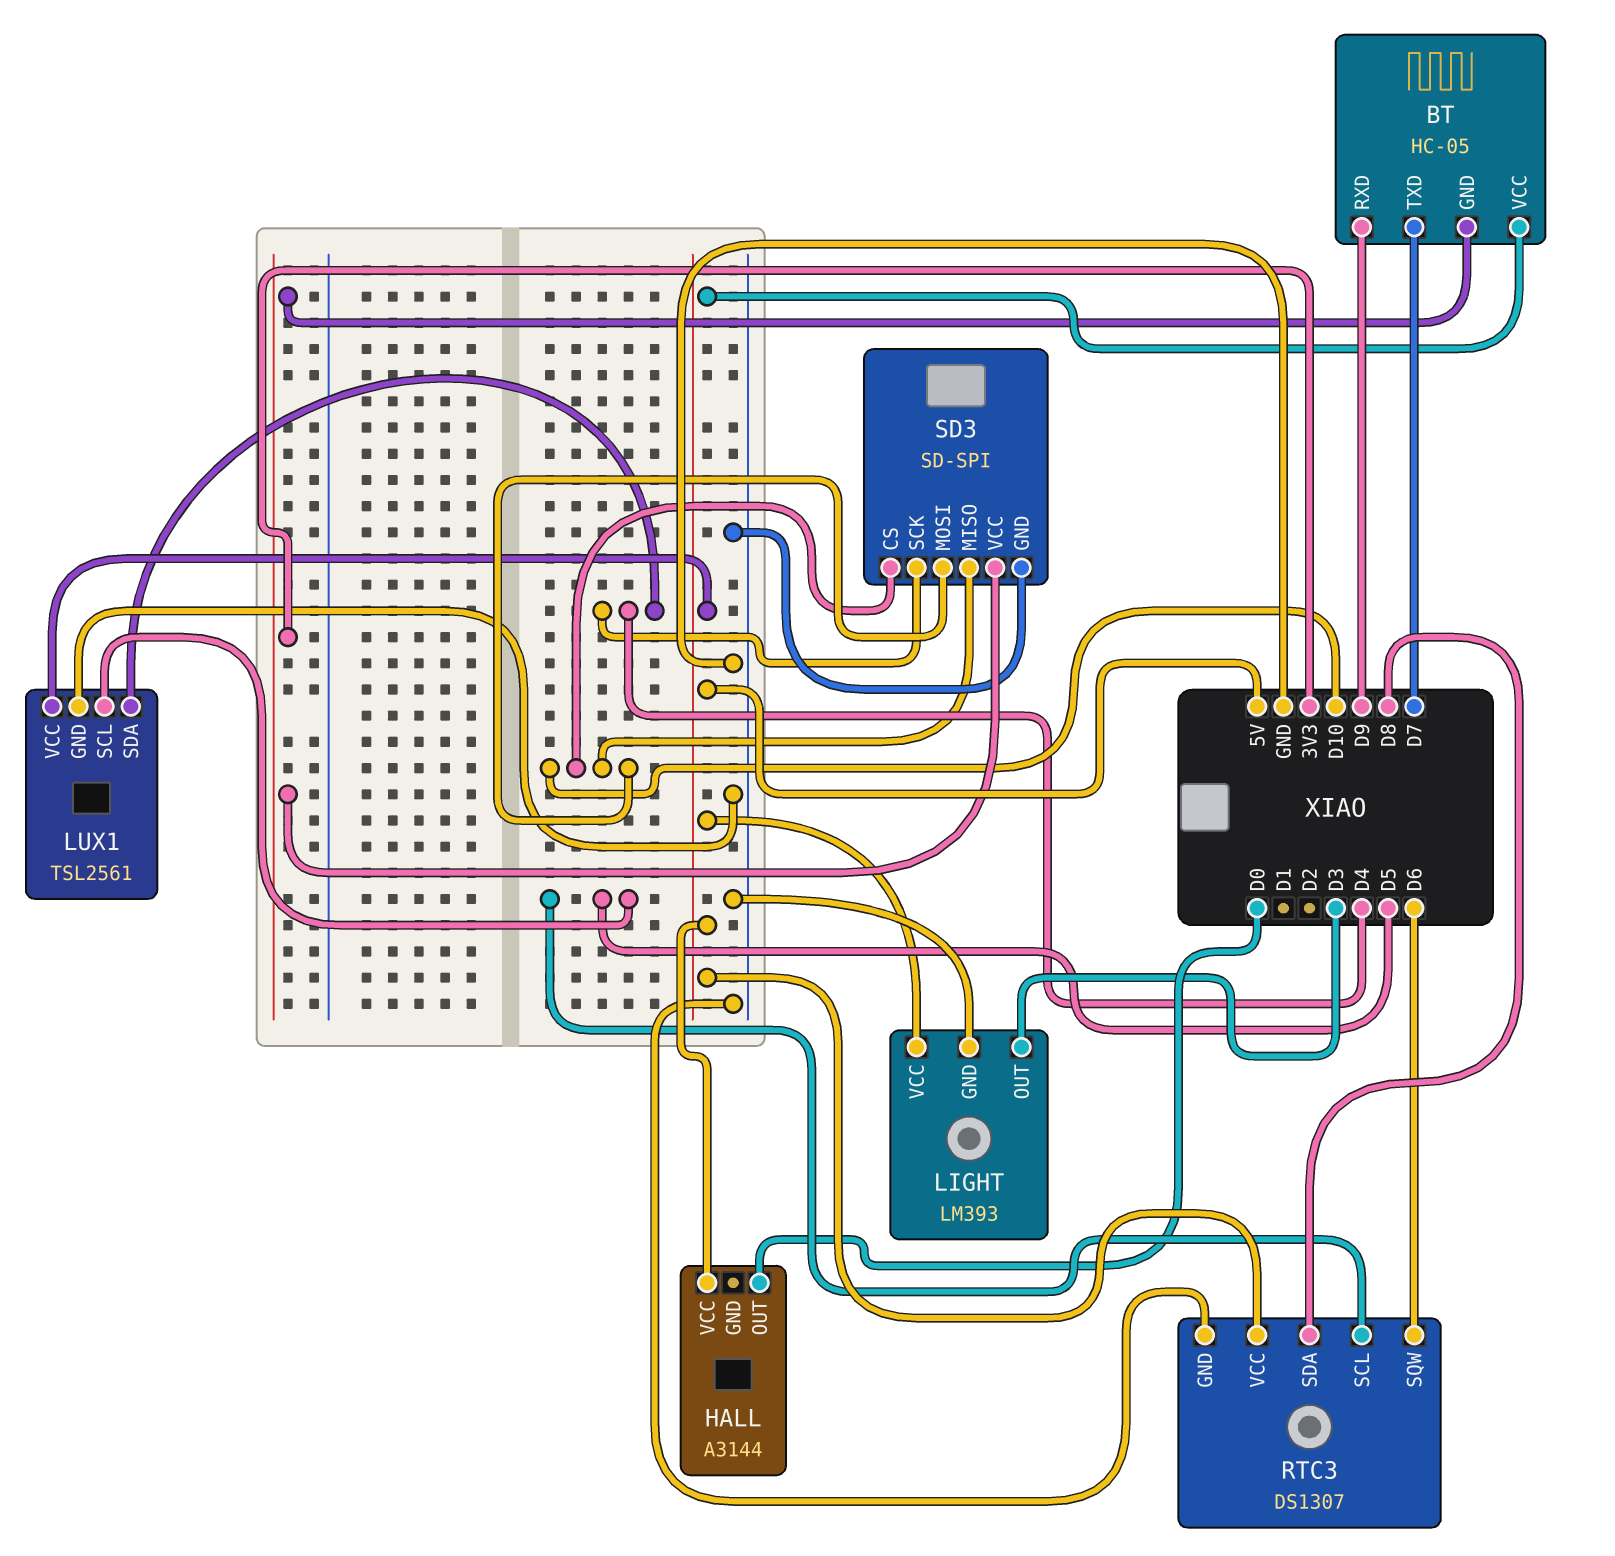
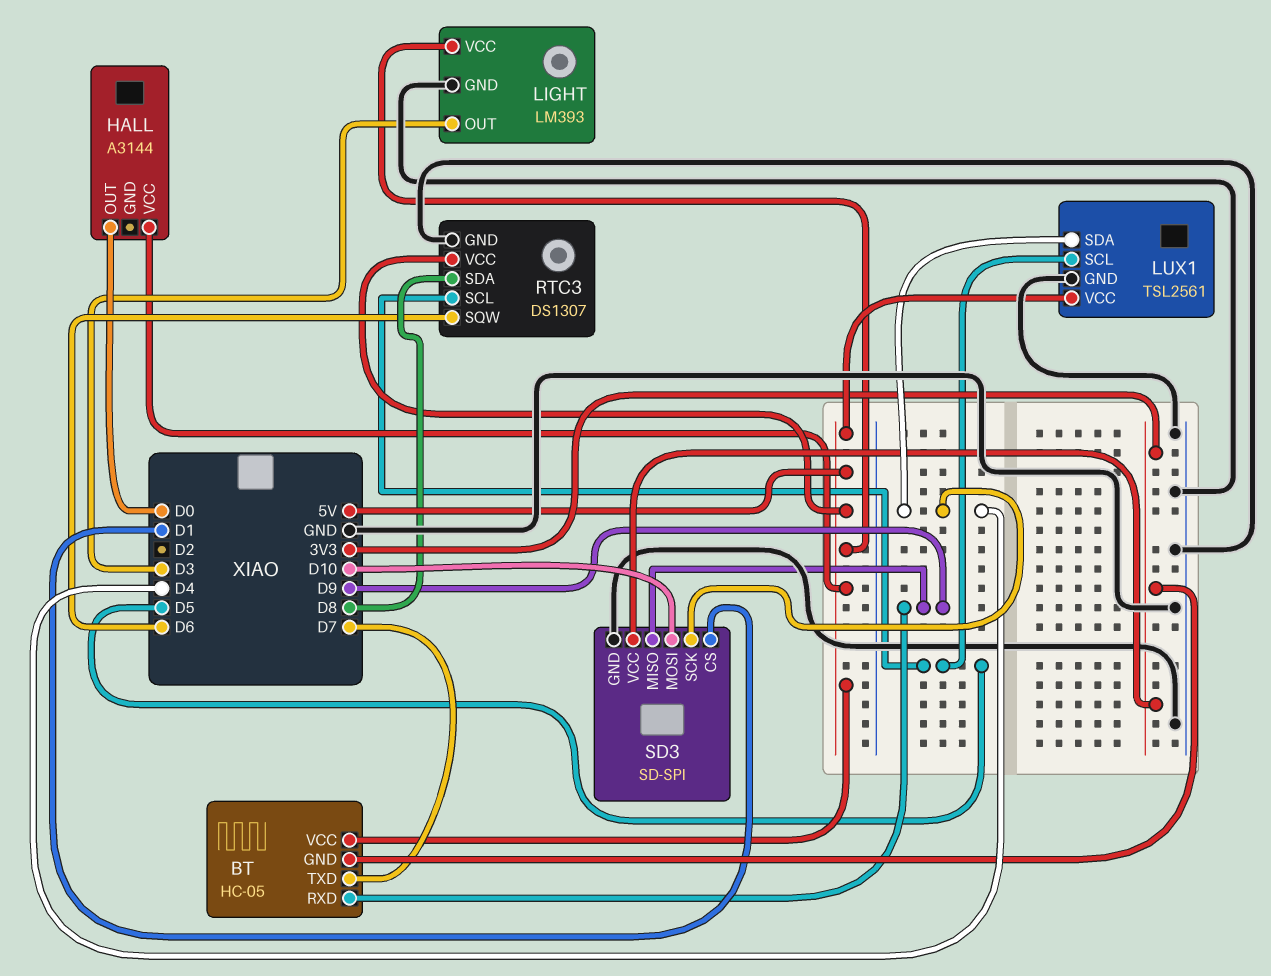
SD3 pin CS: D10 -> D1
SD3 pin MISO: D10 -> D9

